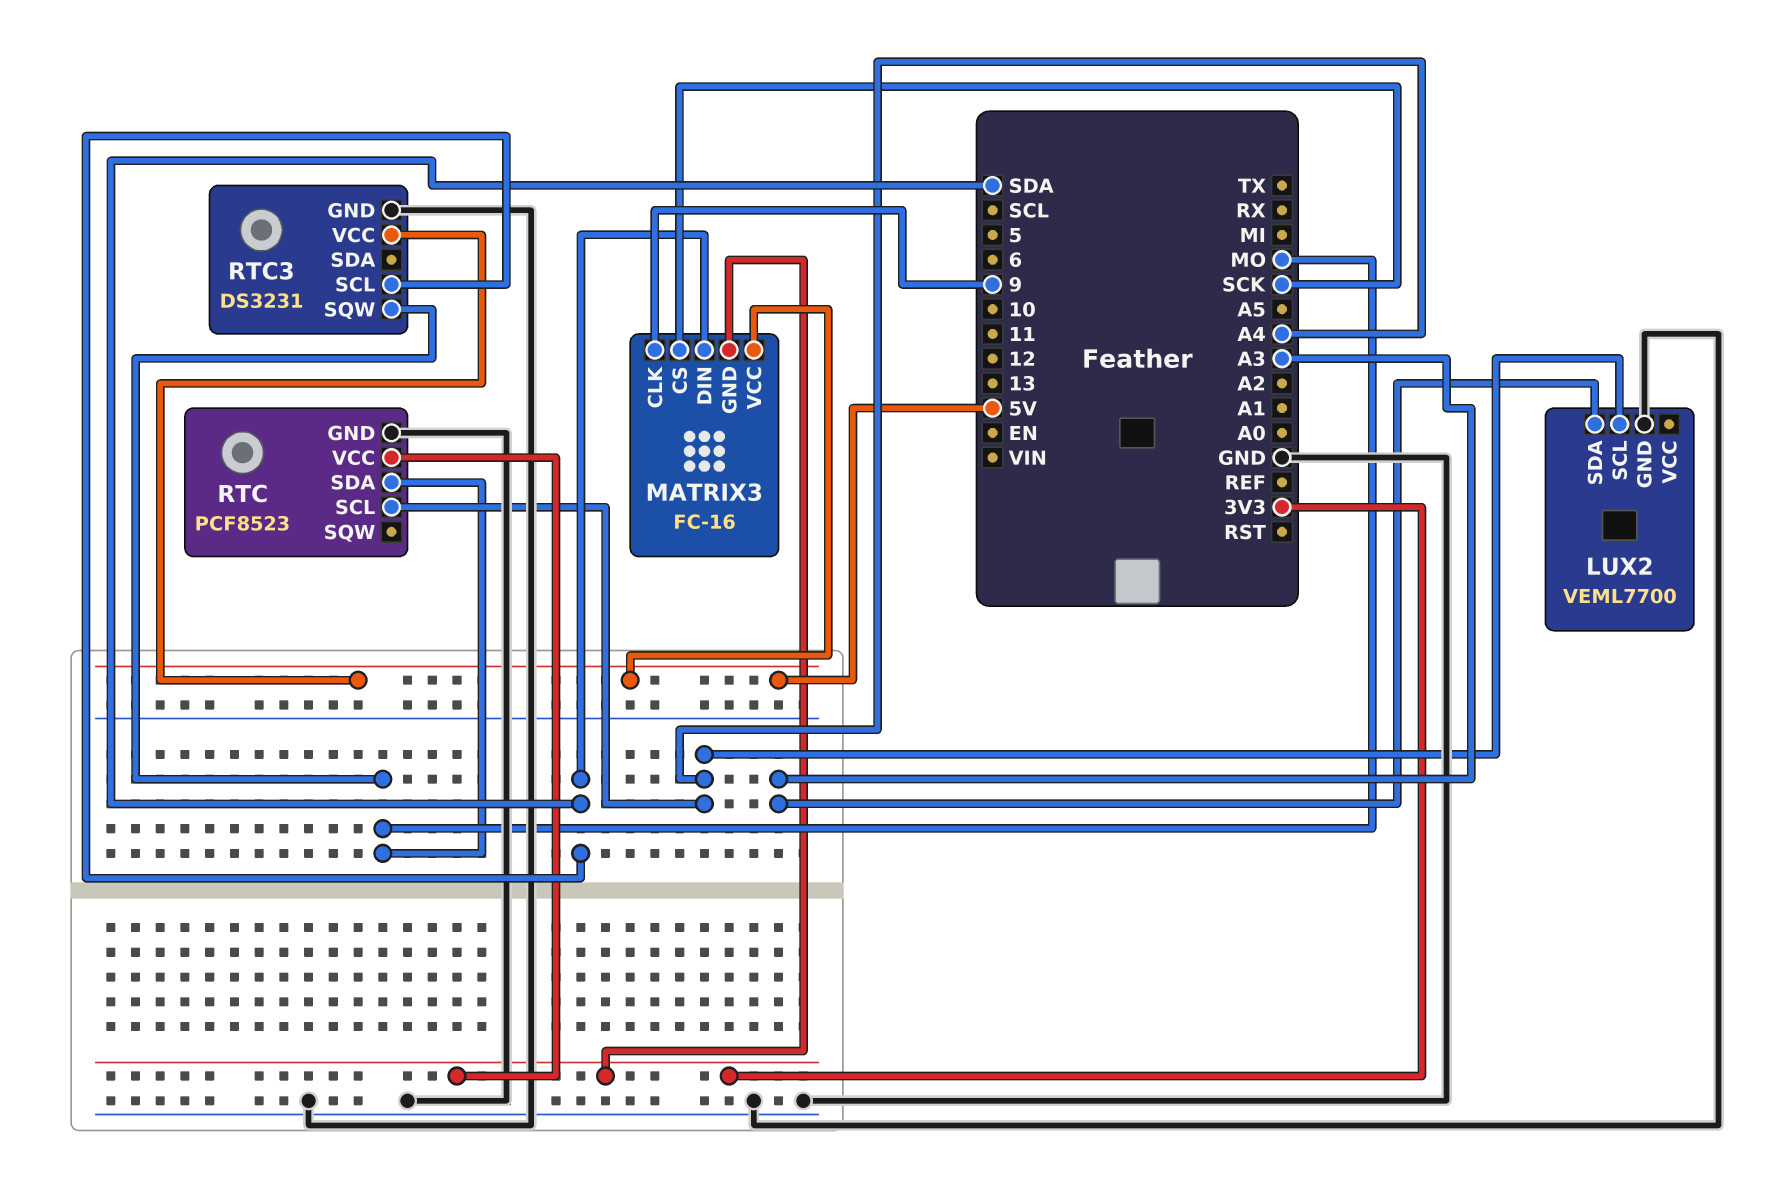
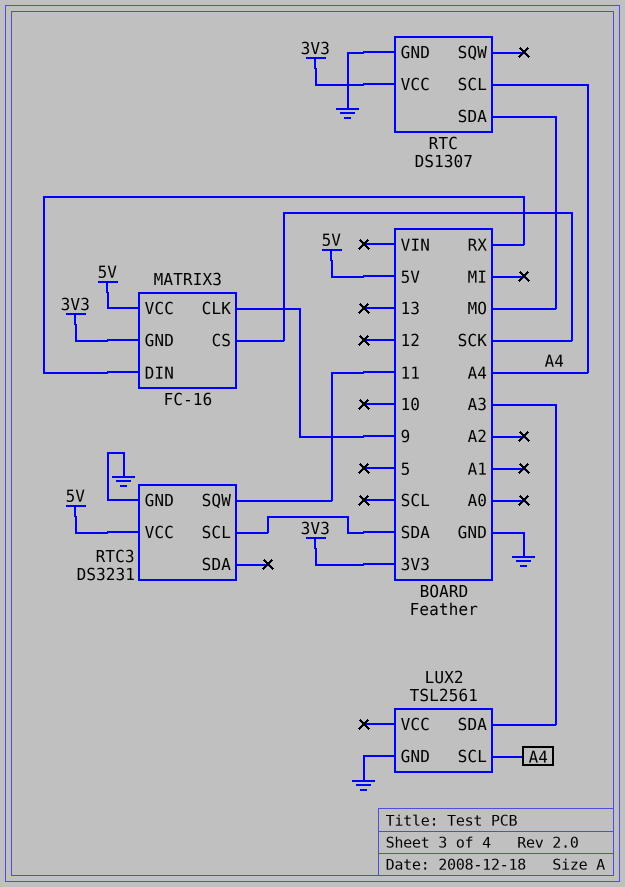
LUX2: VEML7700 -> TSL2561
MATRIX3 pin DIN: SDA -> RX
RTC: PCF8523 -> DS1307
RTC3 pin SQW: MO -> 11

